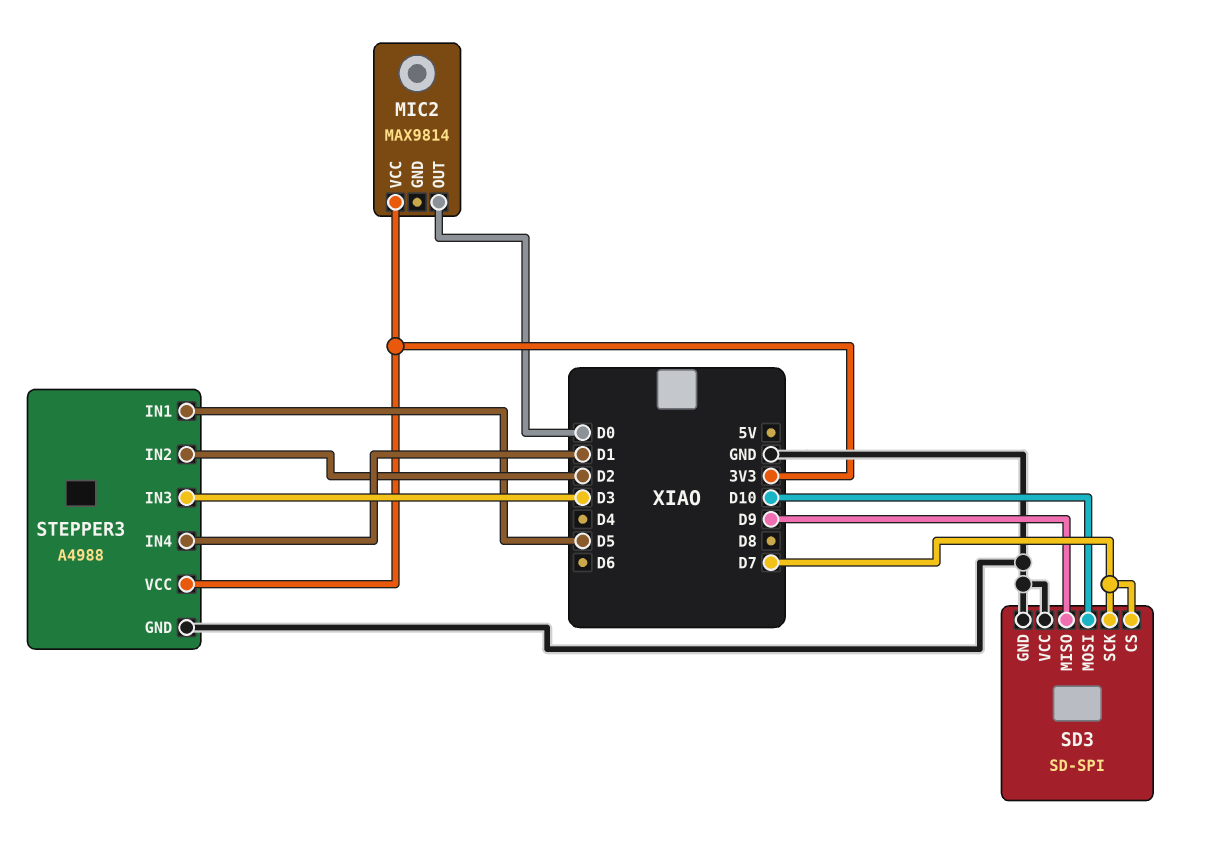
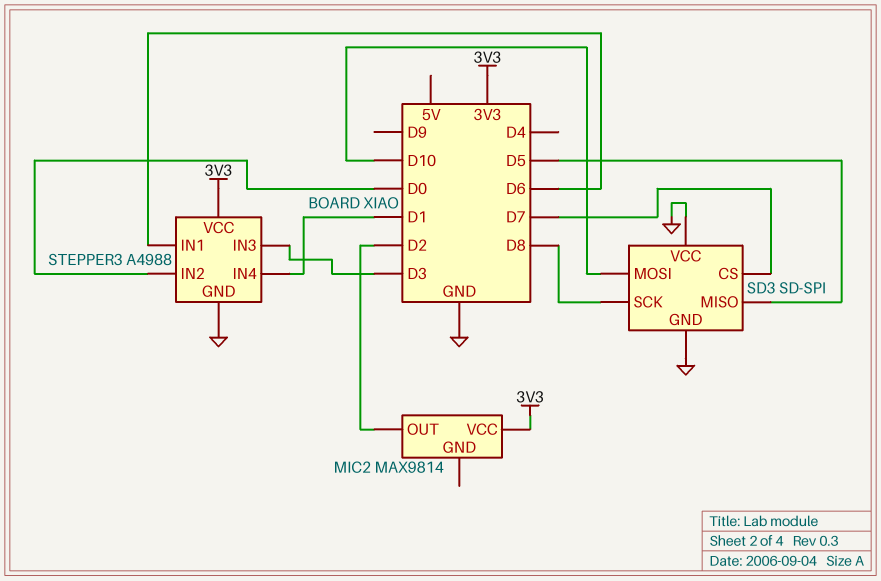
MIC2 pin OUT: D0 -> D2
SD3 pin MISO: D9 -> D5
SD3 pin SCK: D7 -> D8
STEPPER3 pin IN1: D5 -> D6
STEPPER3 pin IN2: D2 -> D0

